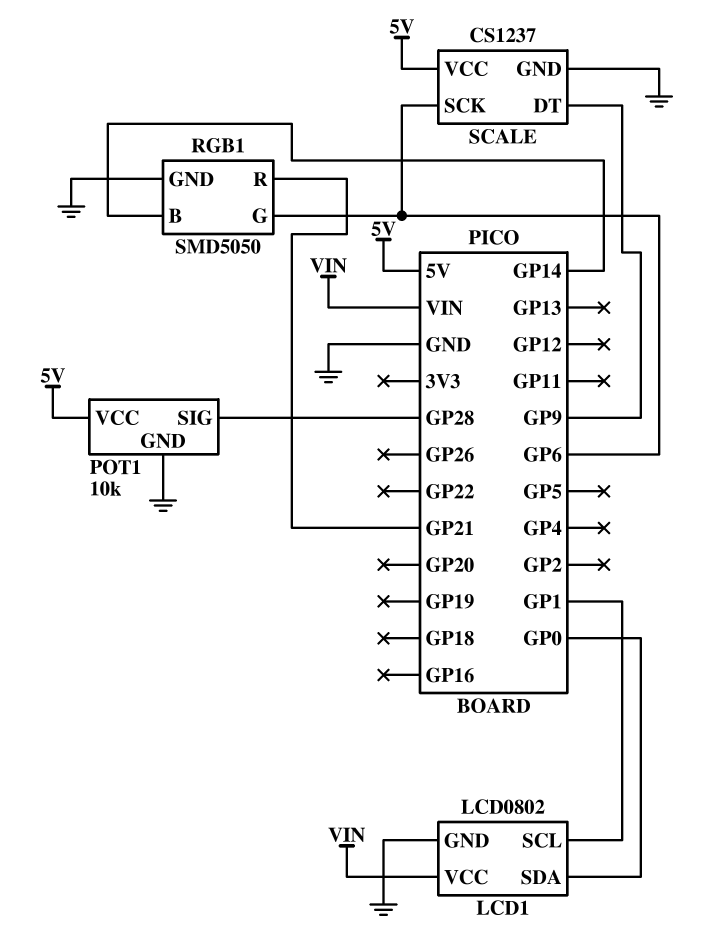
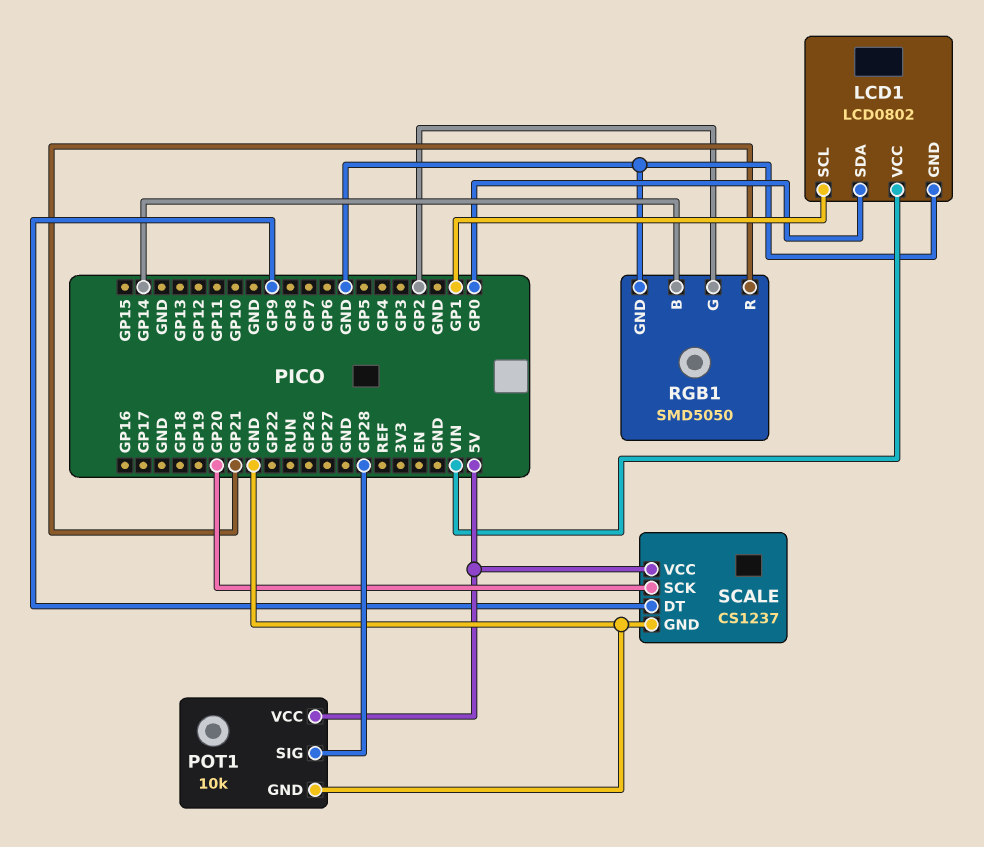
RGB1 pin G: GP6 -> GP2
SCALE pin SCK: GP6 -> GP20

